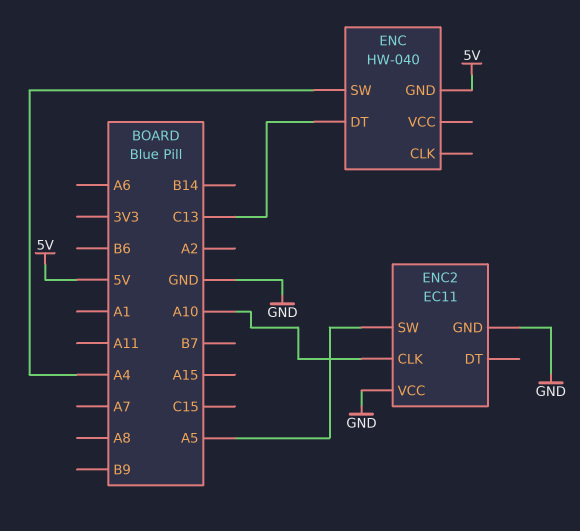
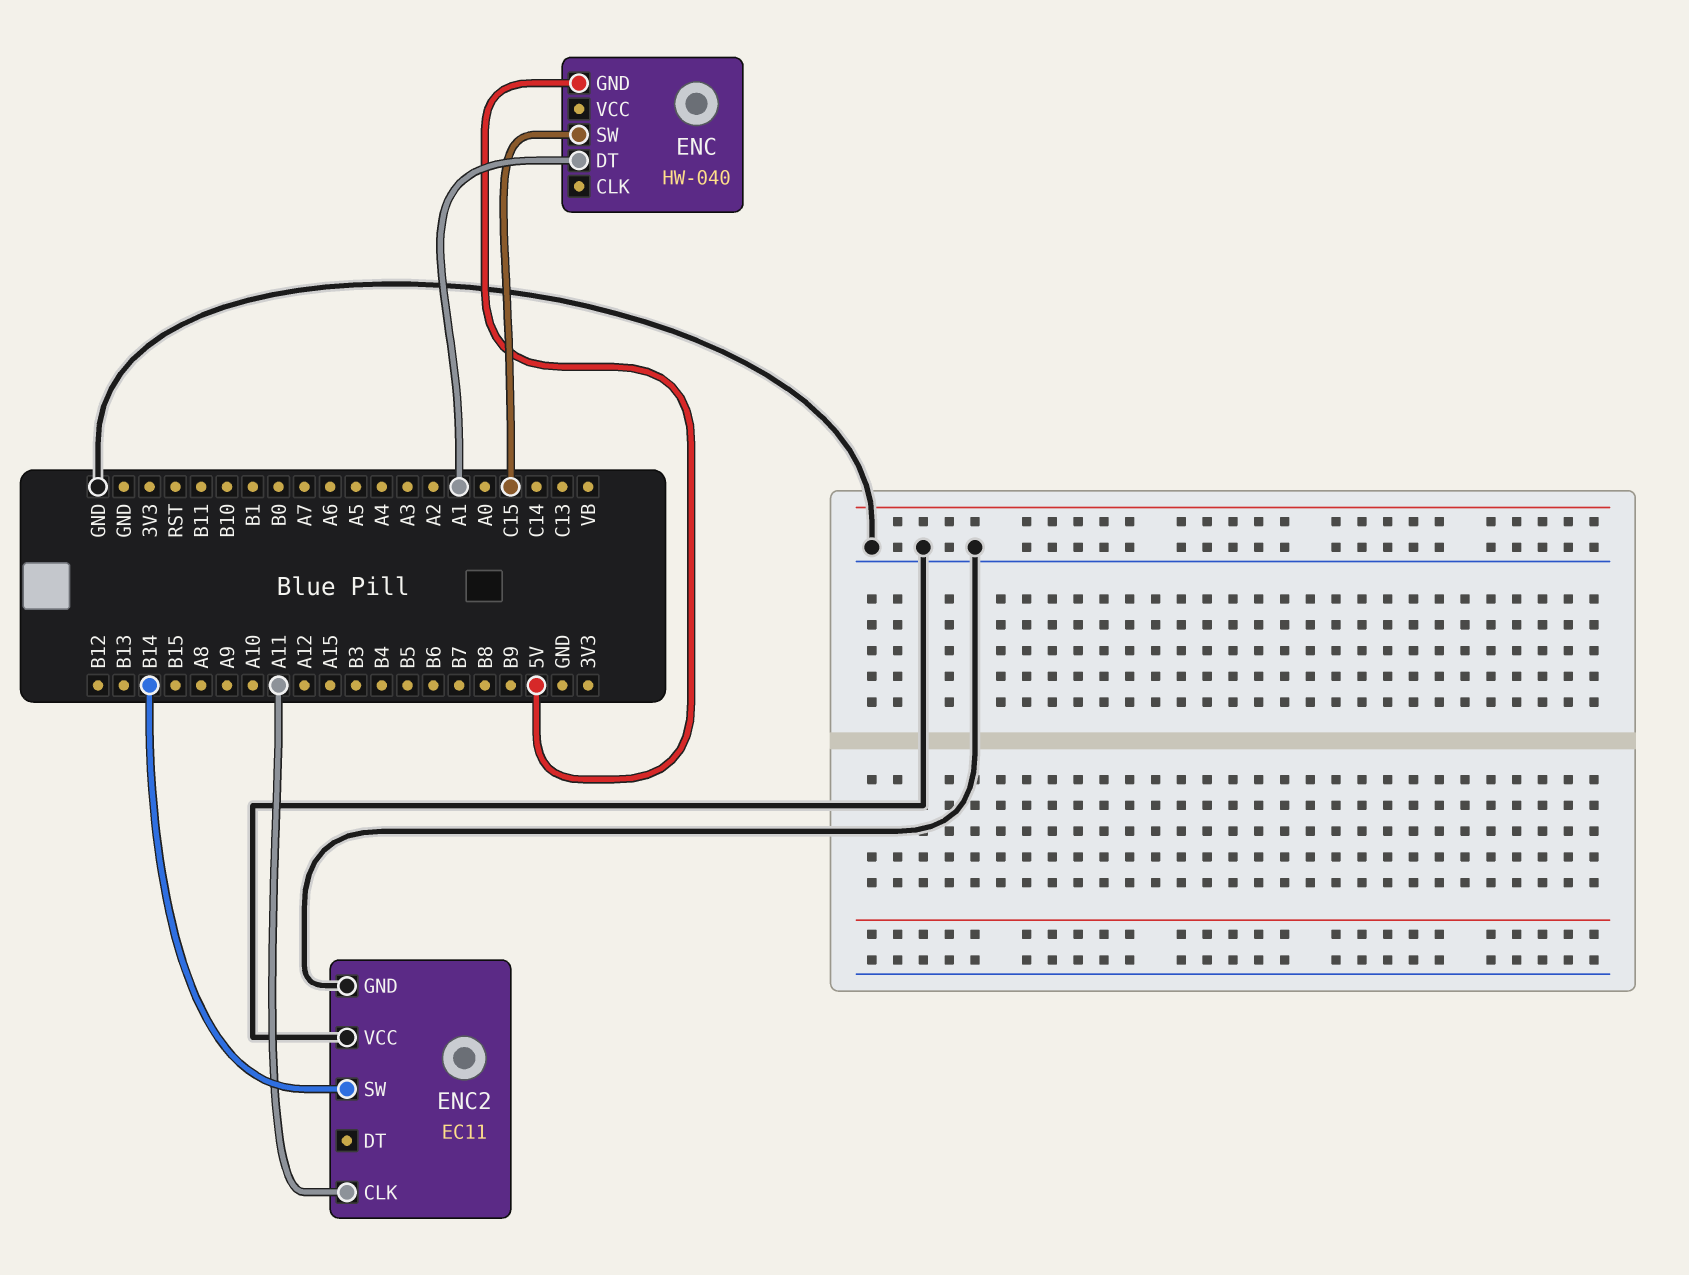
ENC pin DT: C13 -> A1
ENC pin SW: A4 -> C15
ENC2 pin CLK: A10 -> A11
ENC2 pin SW: A5 -> B14

